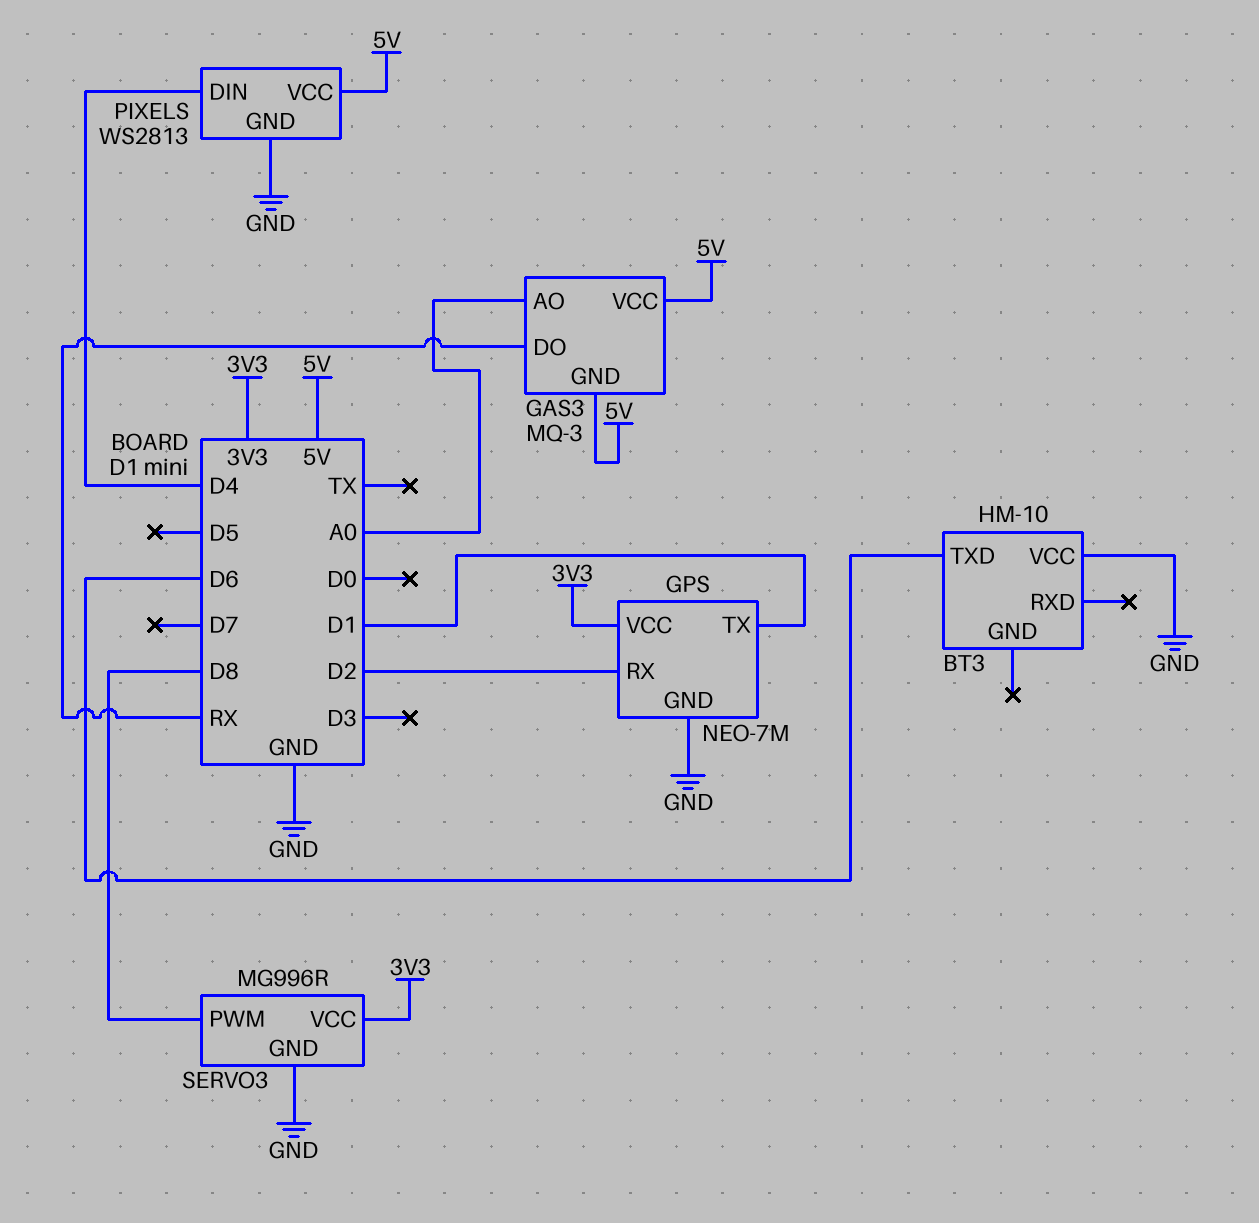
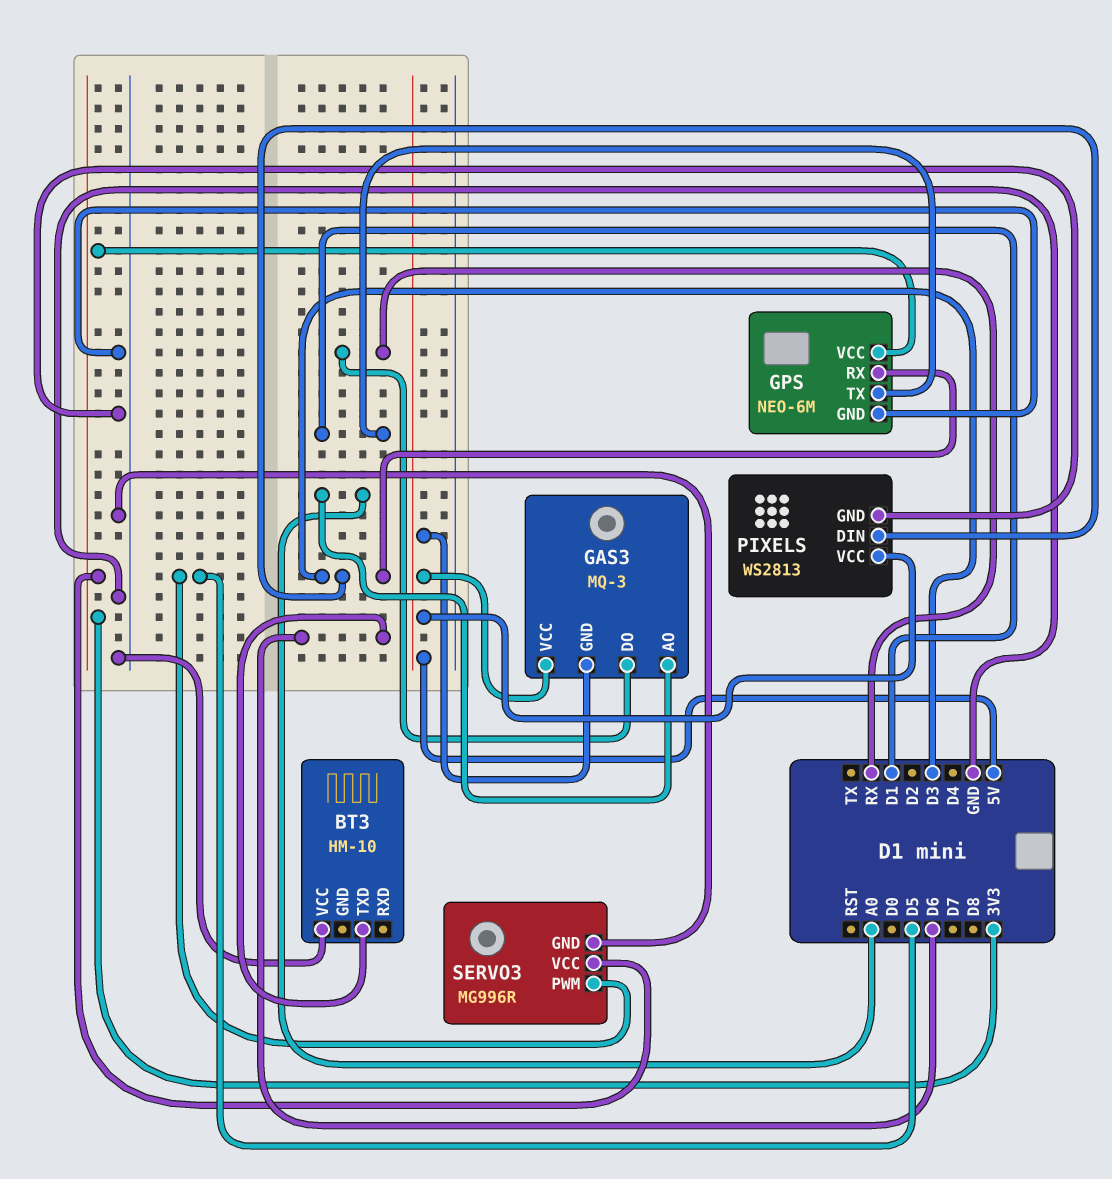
GPS: NEO-7M -> NEO-6M
GPS pin RX: D2 -> D3
PIXELS pin DIN: D4 -> D3
SERVO3 pin PWM: D8 -> D5

